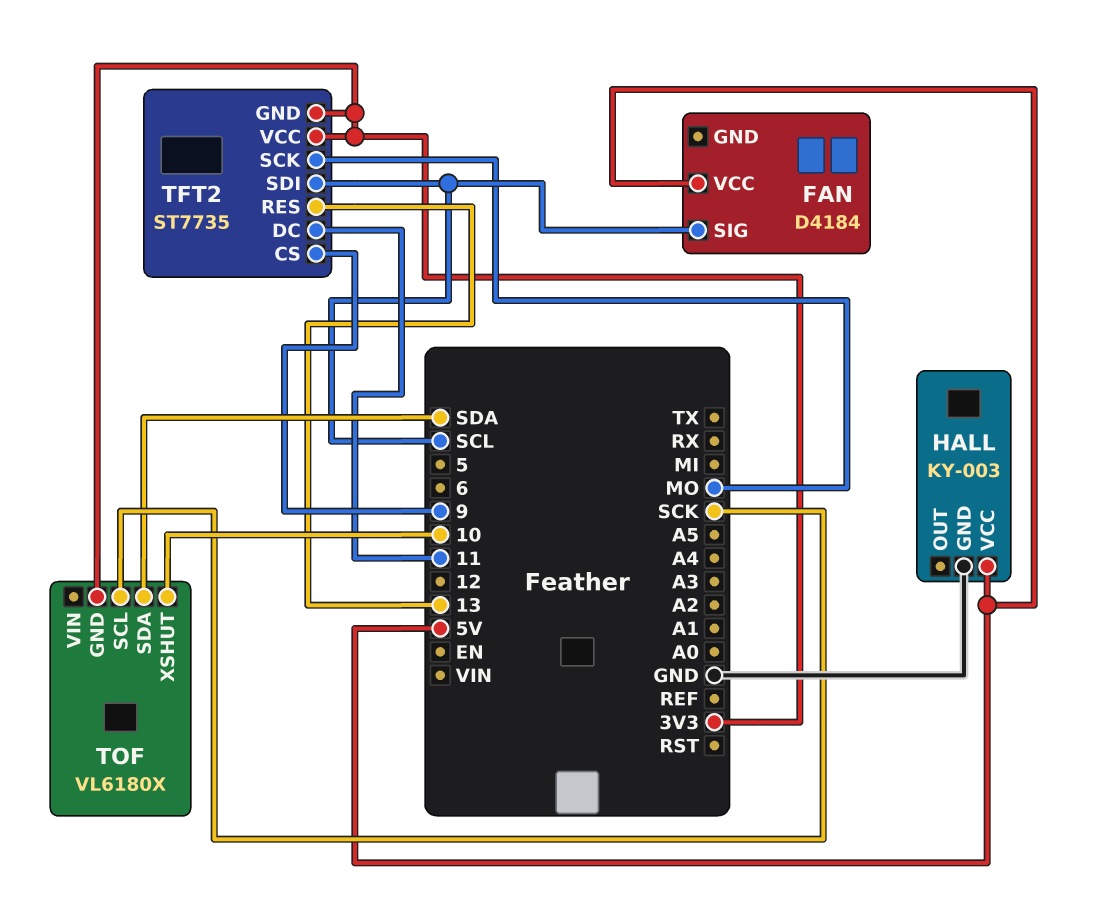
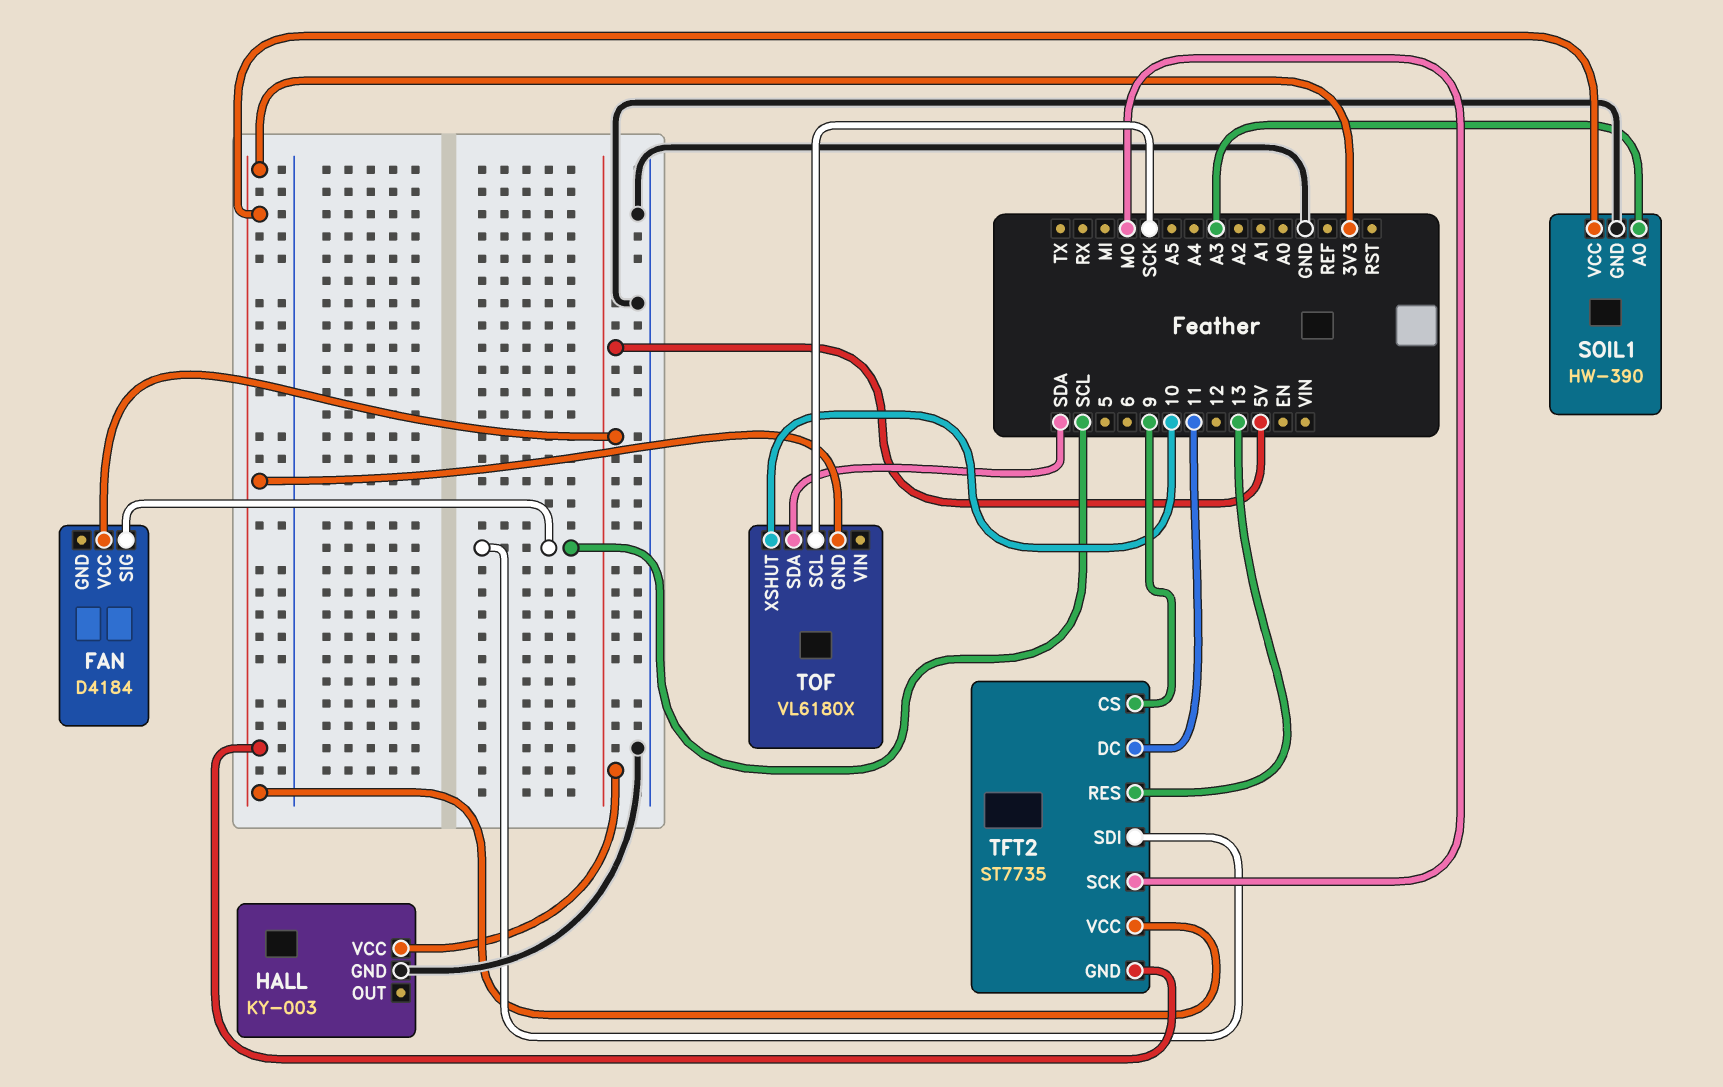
SOIL1: none -> HW-390
SOIL1 pin AO: none -> A3
SOIL1 pin GND: none -> GND
SOIL1 pin VCC: none -> 3V3

